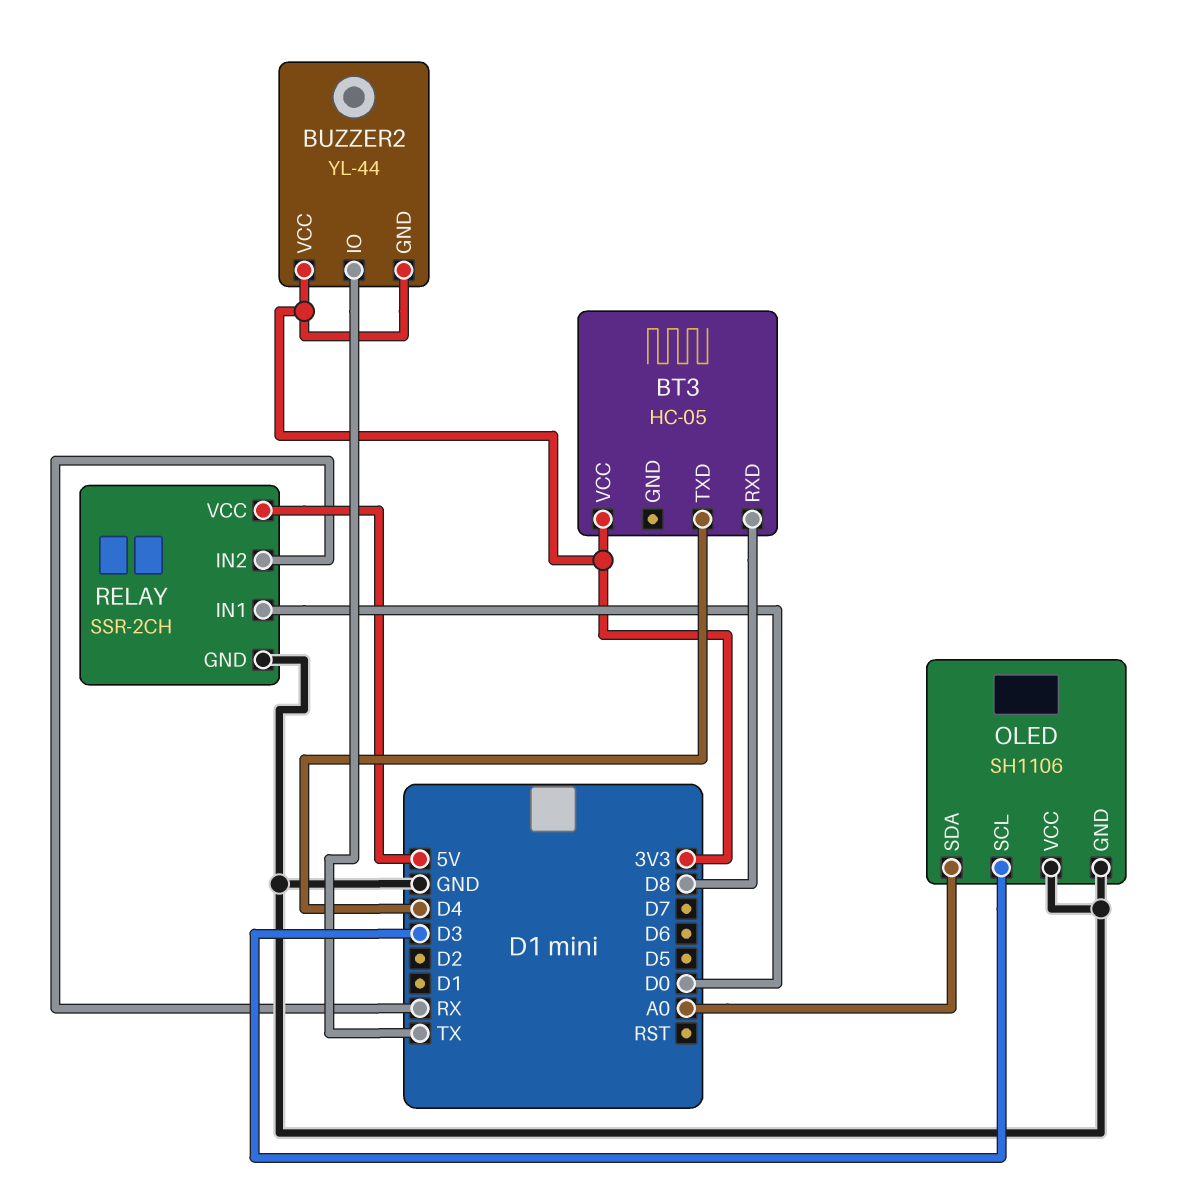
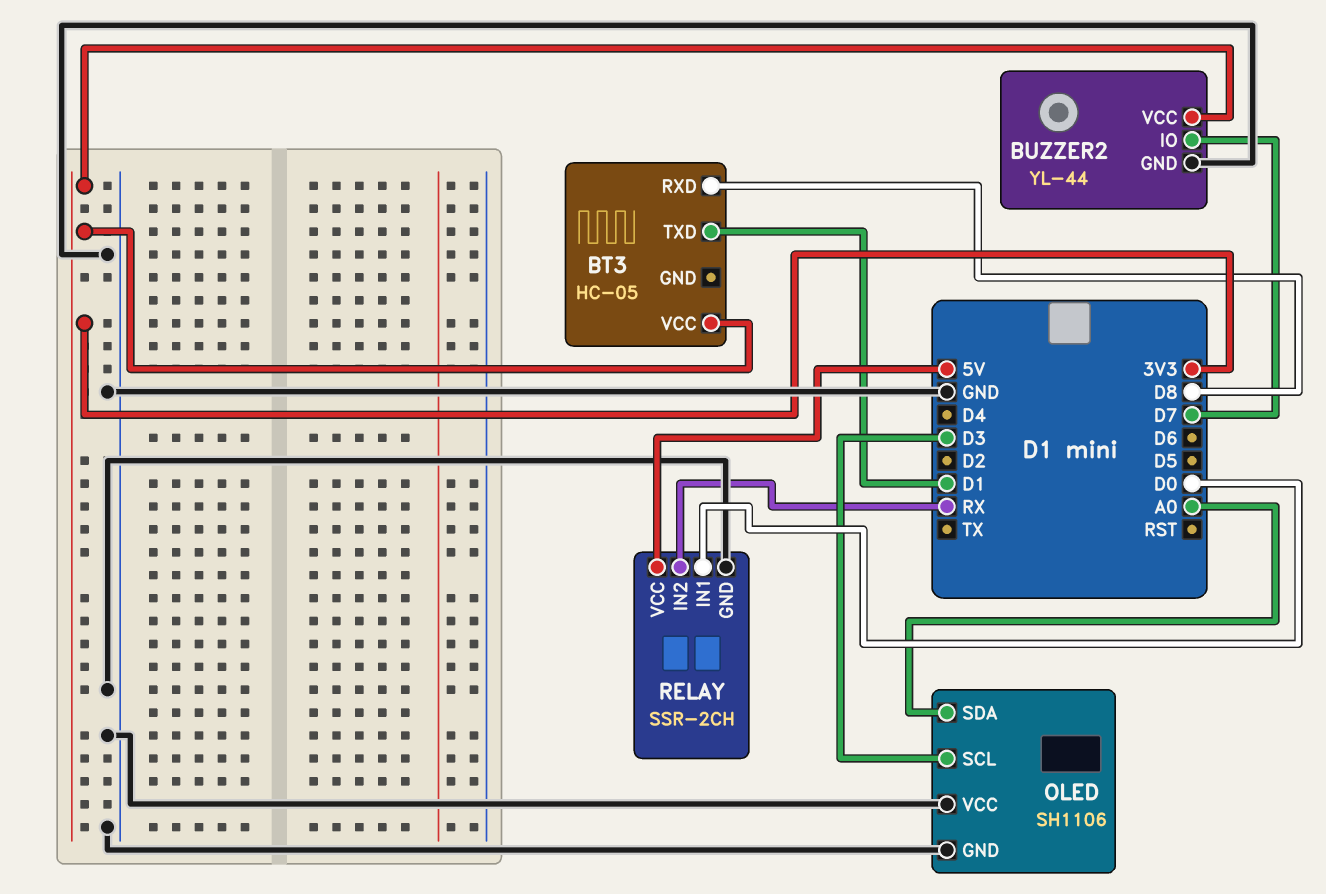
BT3 pin TXD: D4 -> D1
BUZZER2 pin GND: 3V3 -> GND
BUZZER2 pin IO: TX -> D7

